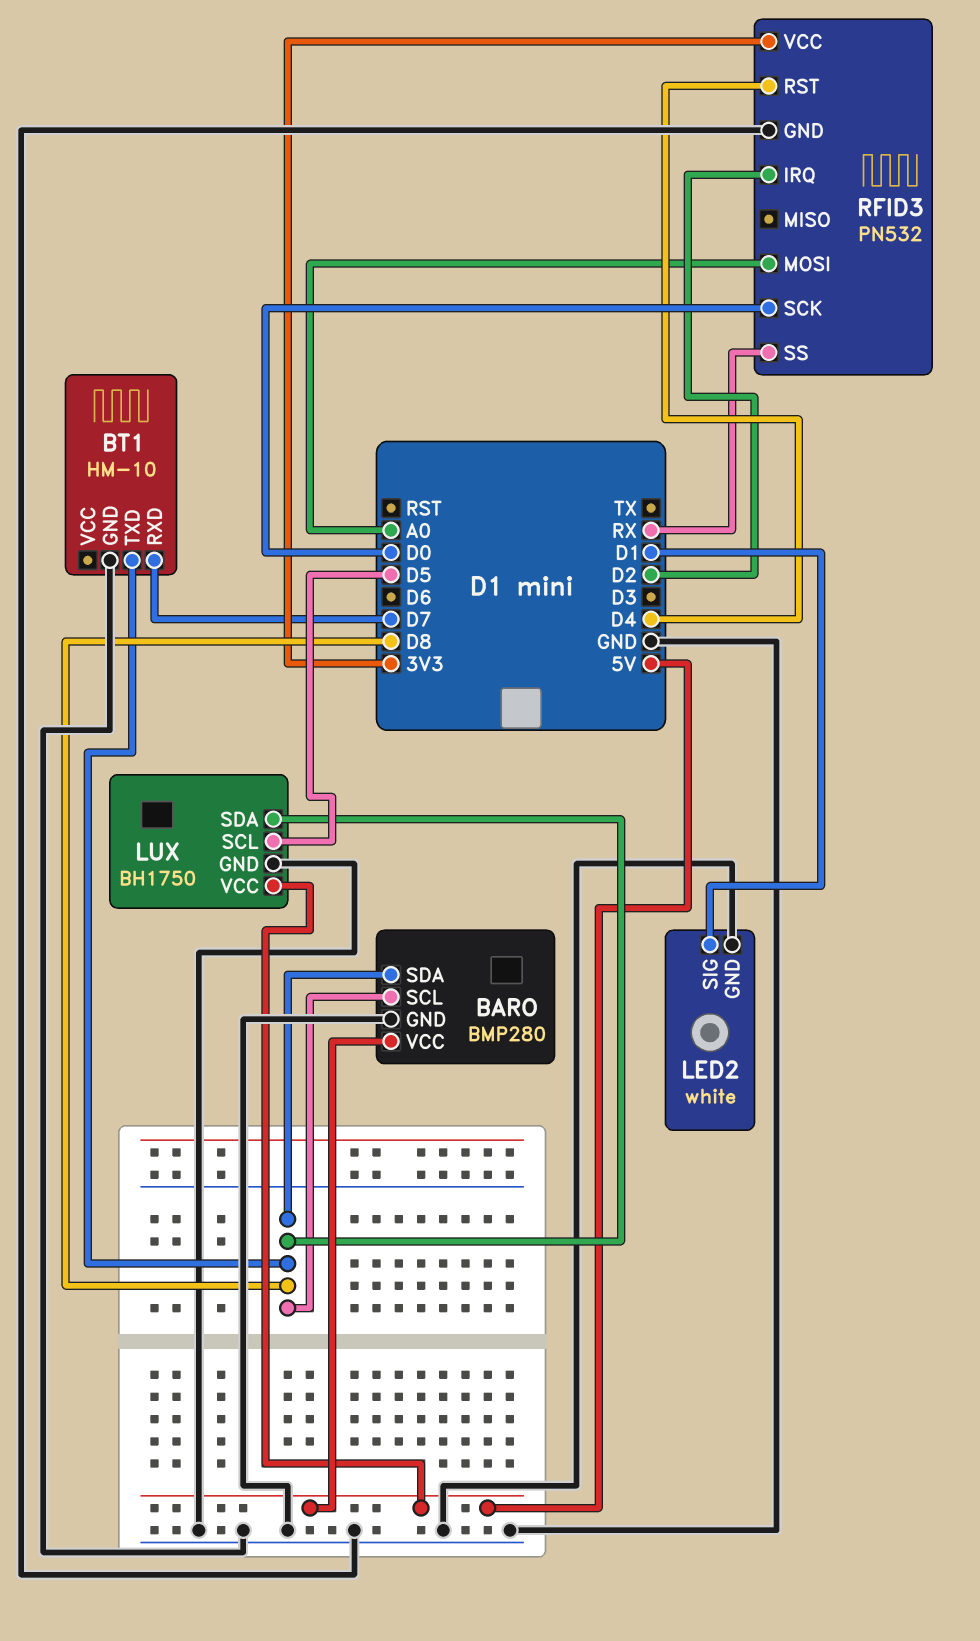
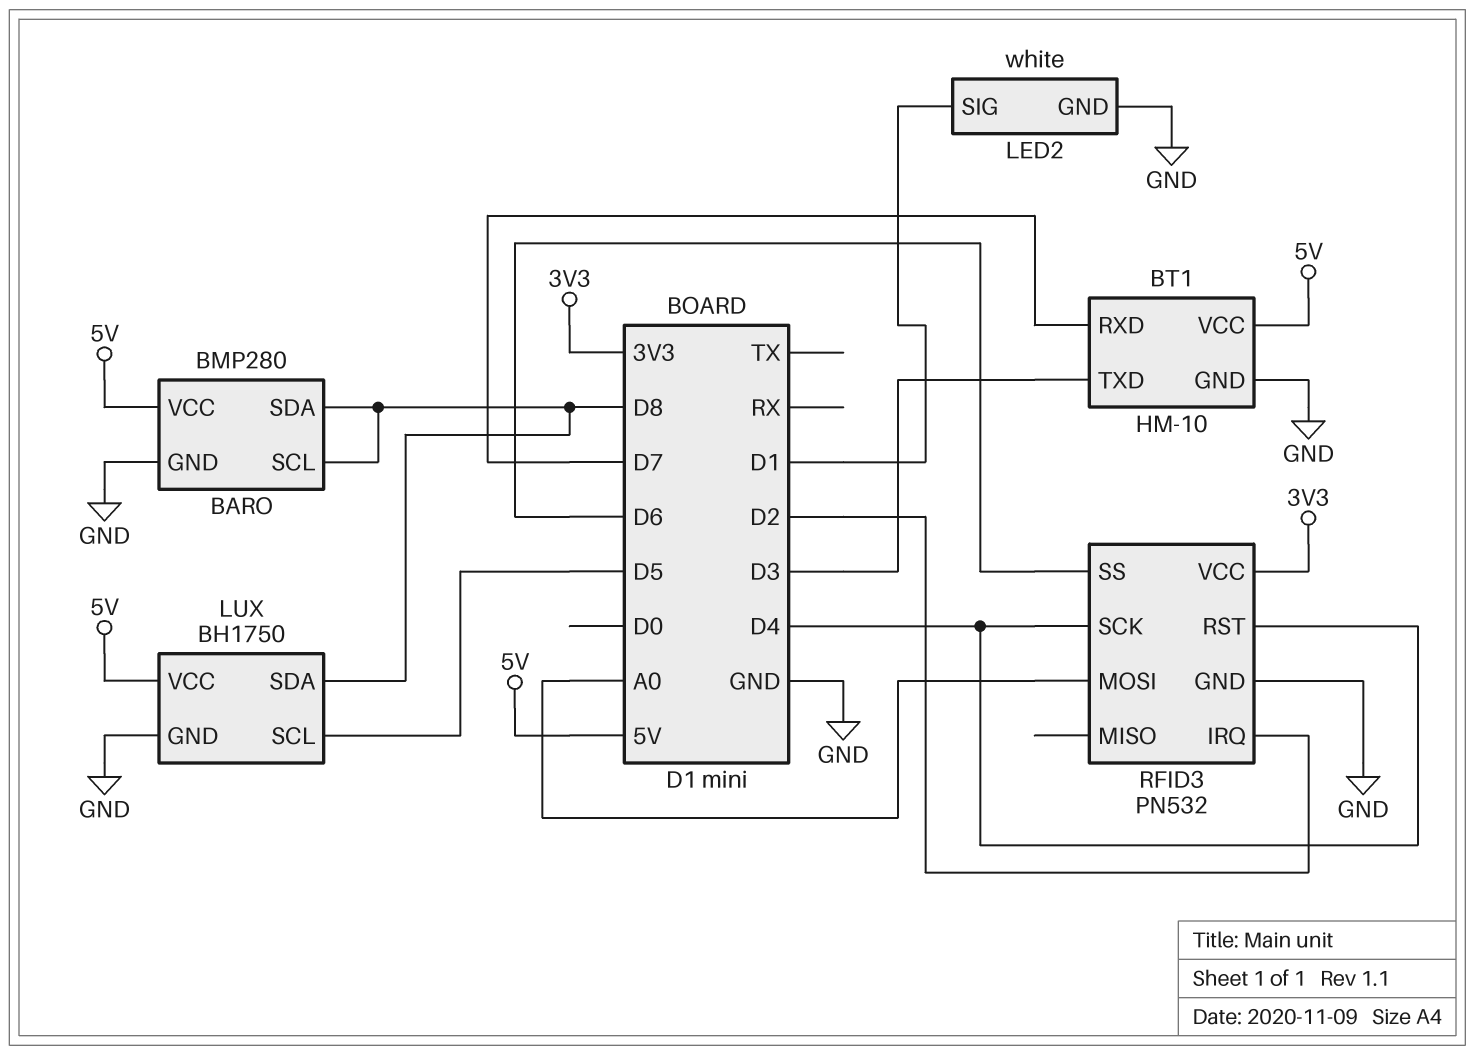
BT1 pin TXD: D8 -> D3
BT1 pin VCC: none -> 5V
RFID3 pin SCK: D0 -> D4
RFID3 pin SS: RX -> D6

